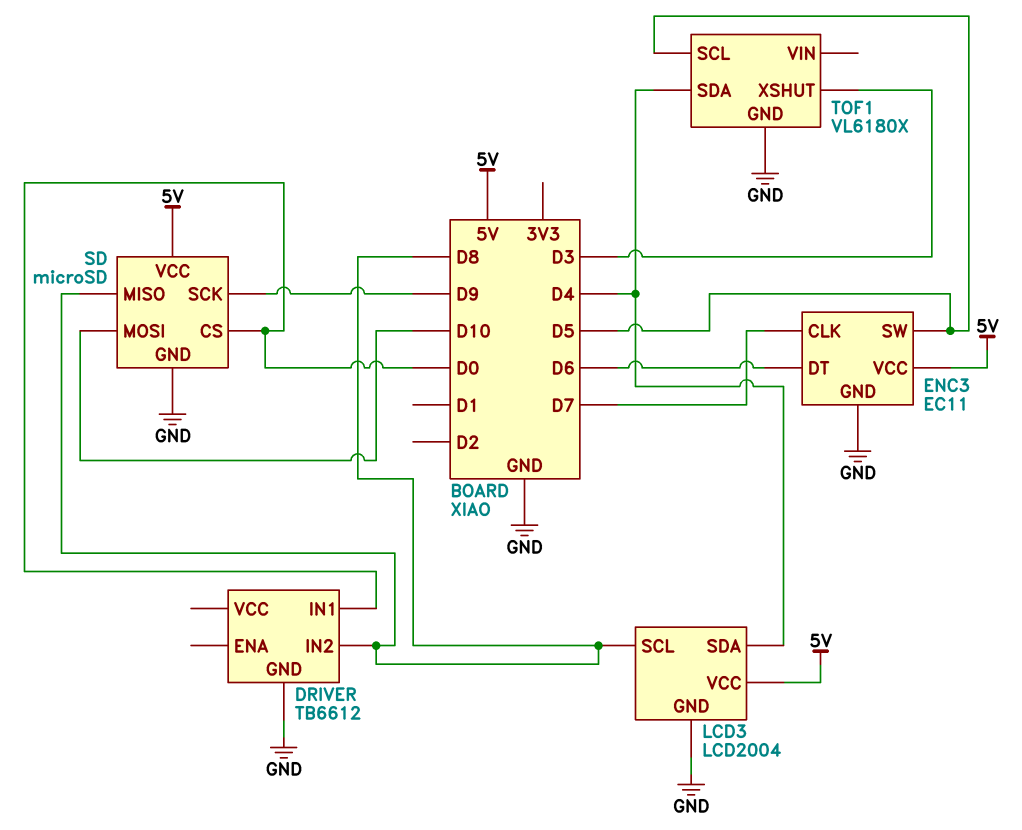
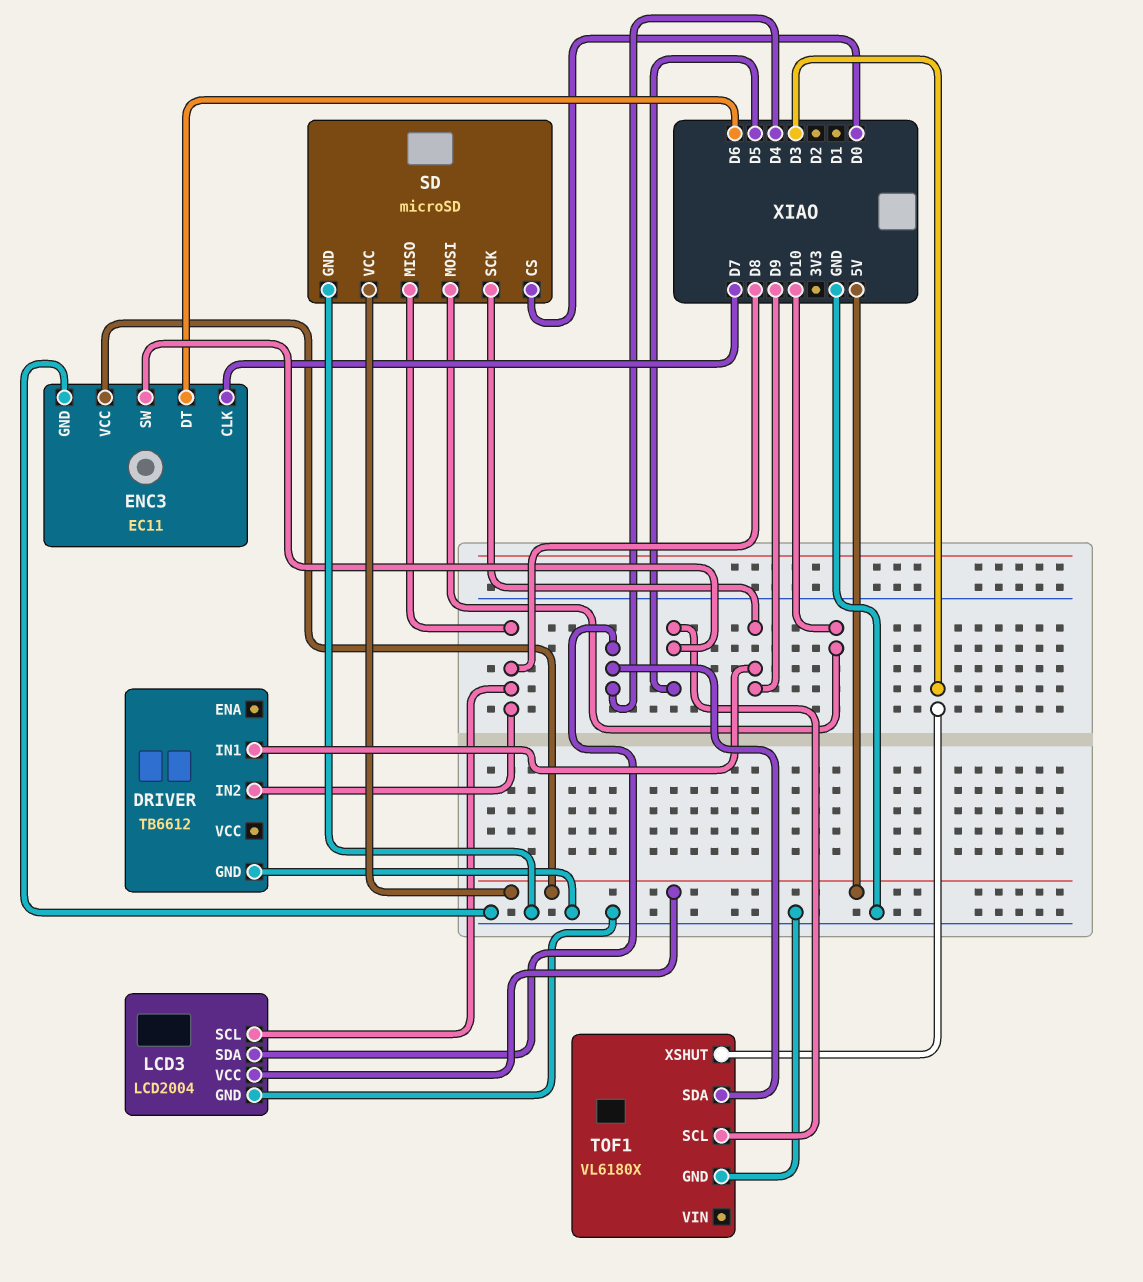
DRIVER pin IN1: D0 -> D9

